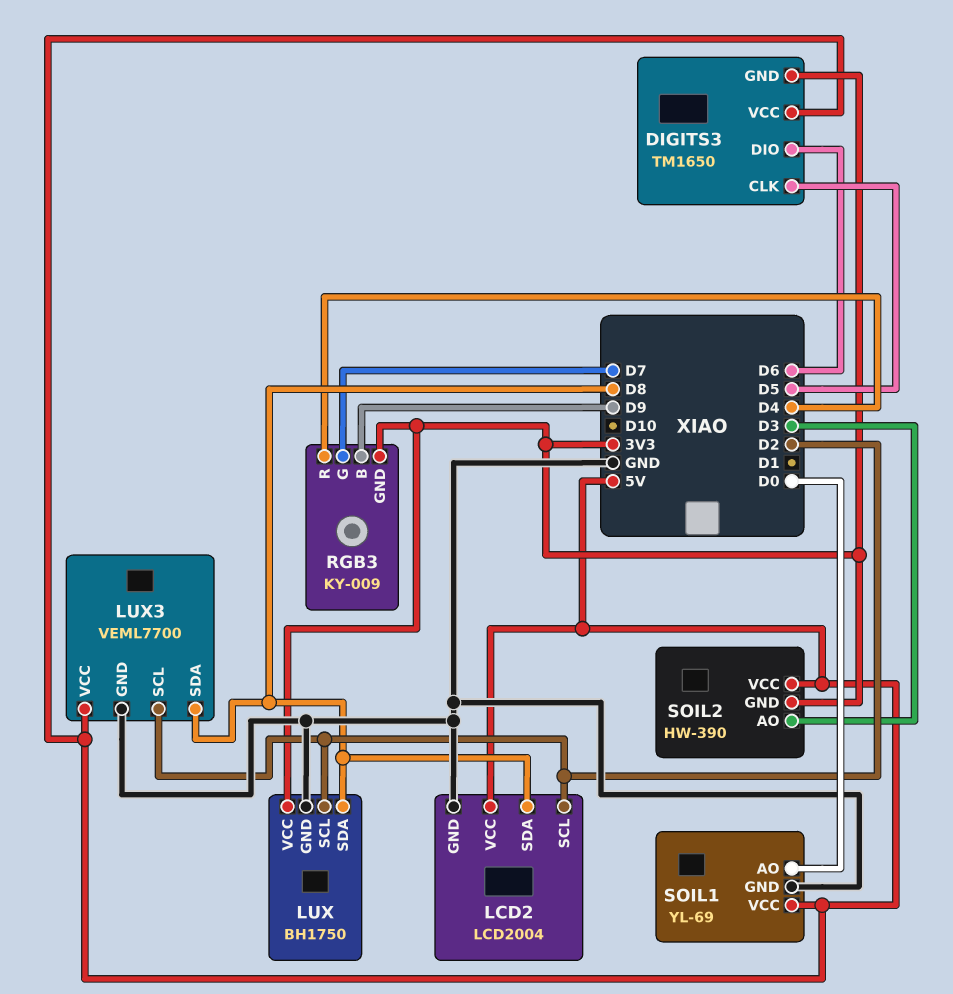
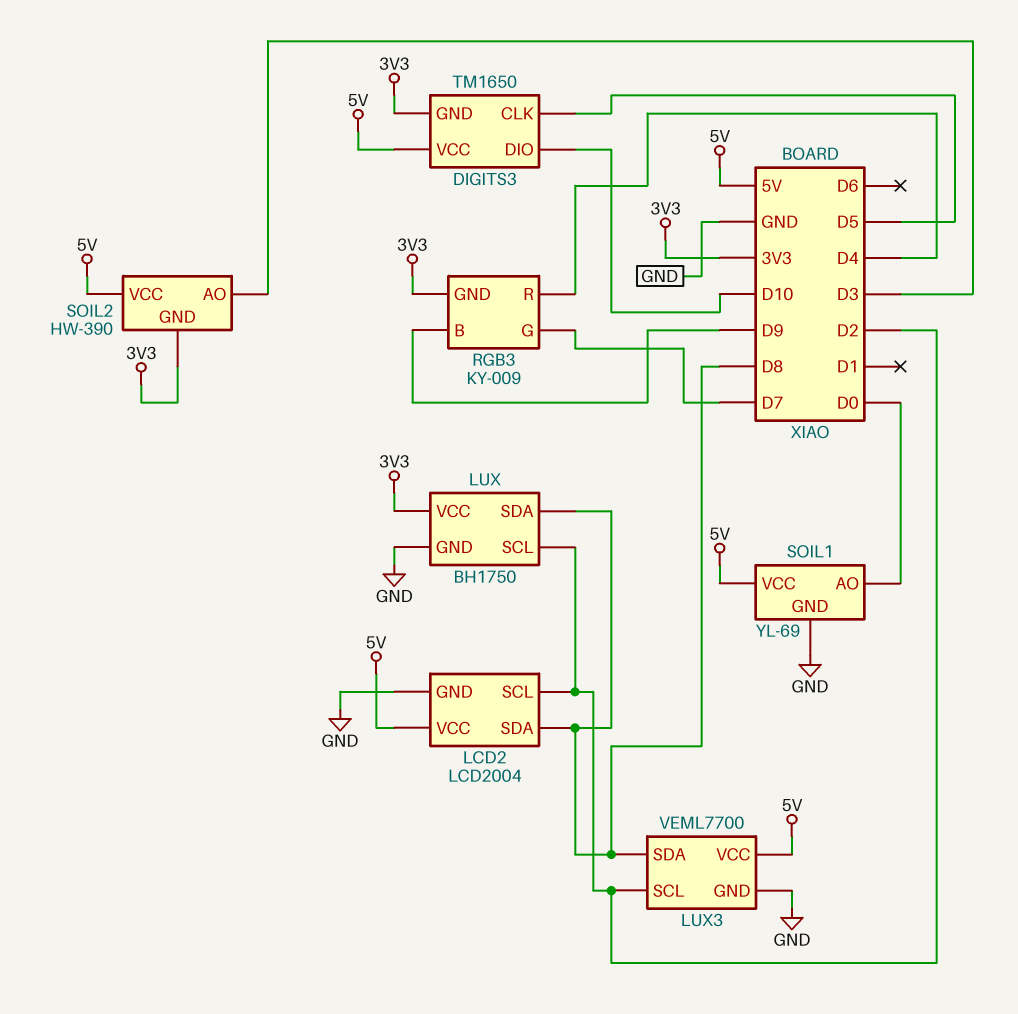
DIGITS3 pin DIO: D6 -> D10

